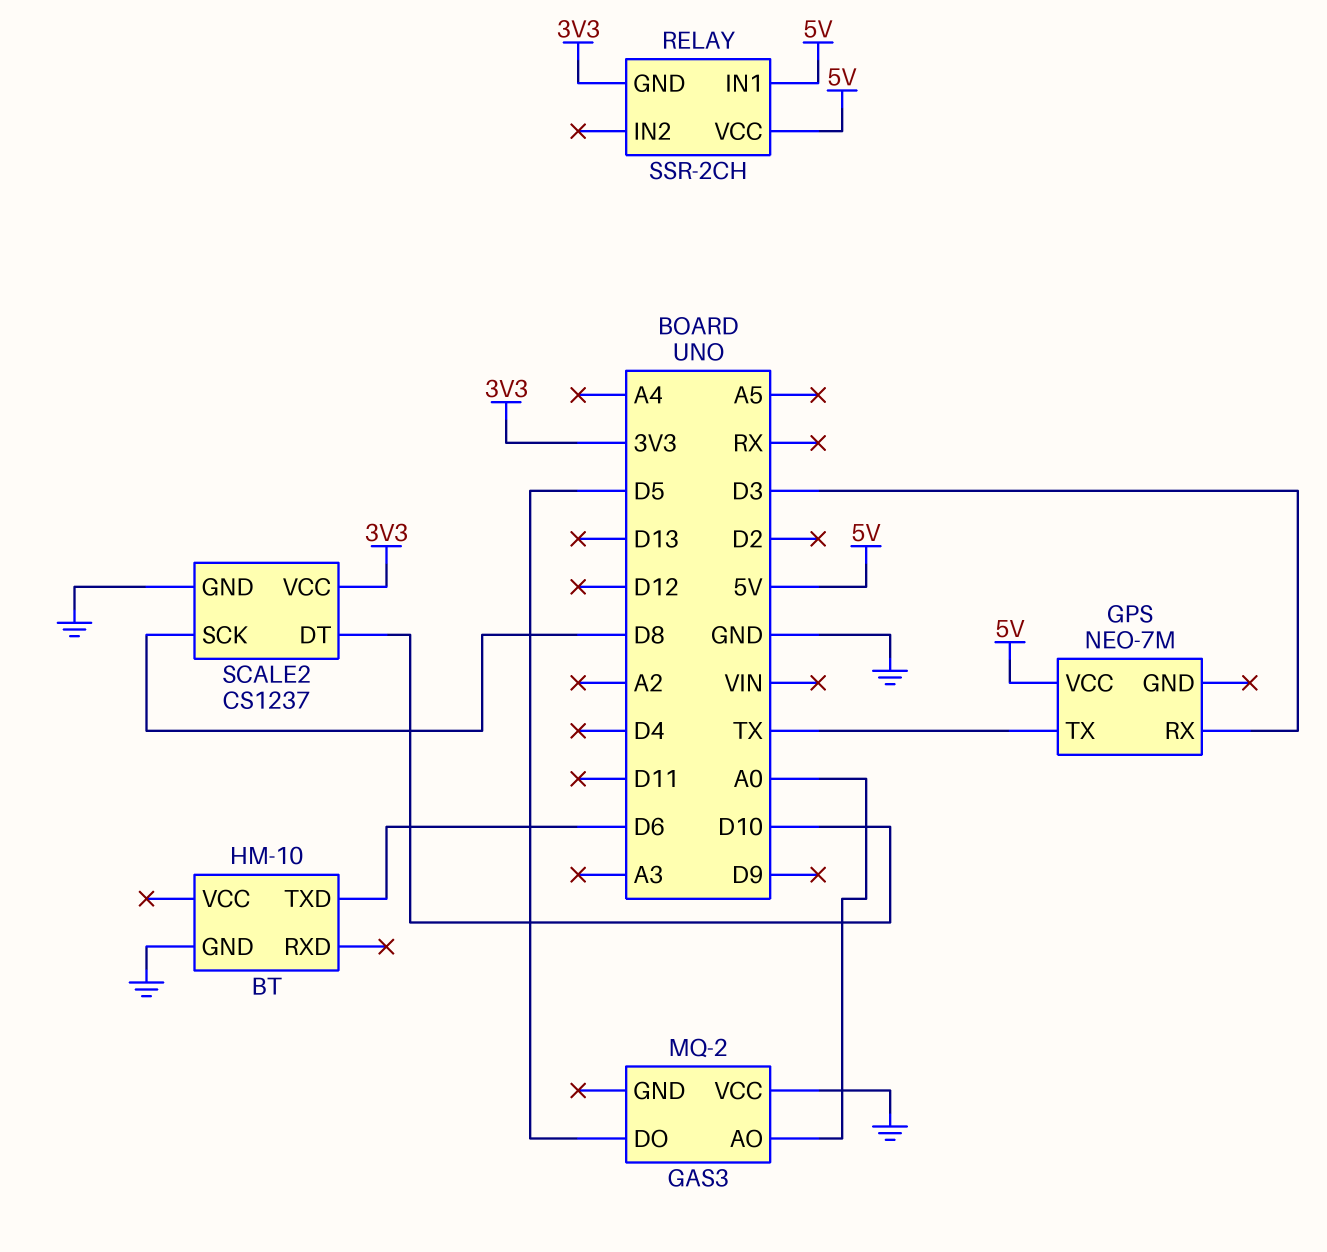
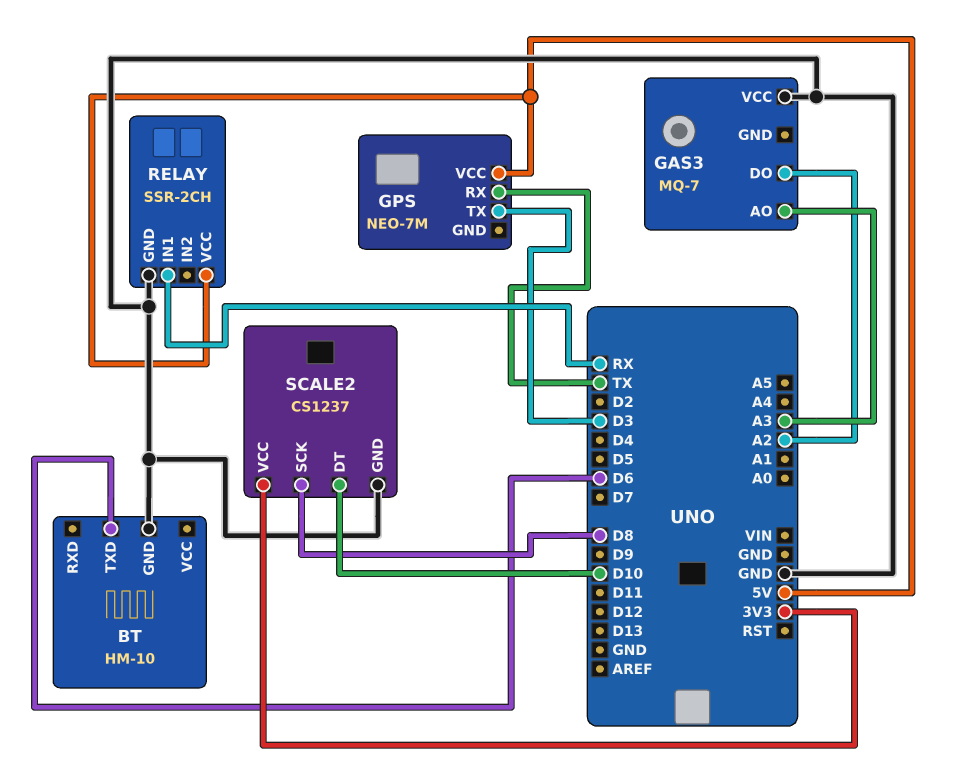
GAS3: MQ-2 -> MQ-7
GAS3 pin AO: A0 -> A3
GAS3 pin DO: D5 -> A2
GPS pin RX: D3 -> TX
GPS pin TX: TX -> D3
RELAY pin GND: 3V3 -> GND
RELAY pin IN1: 5V -> RX

